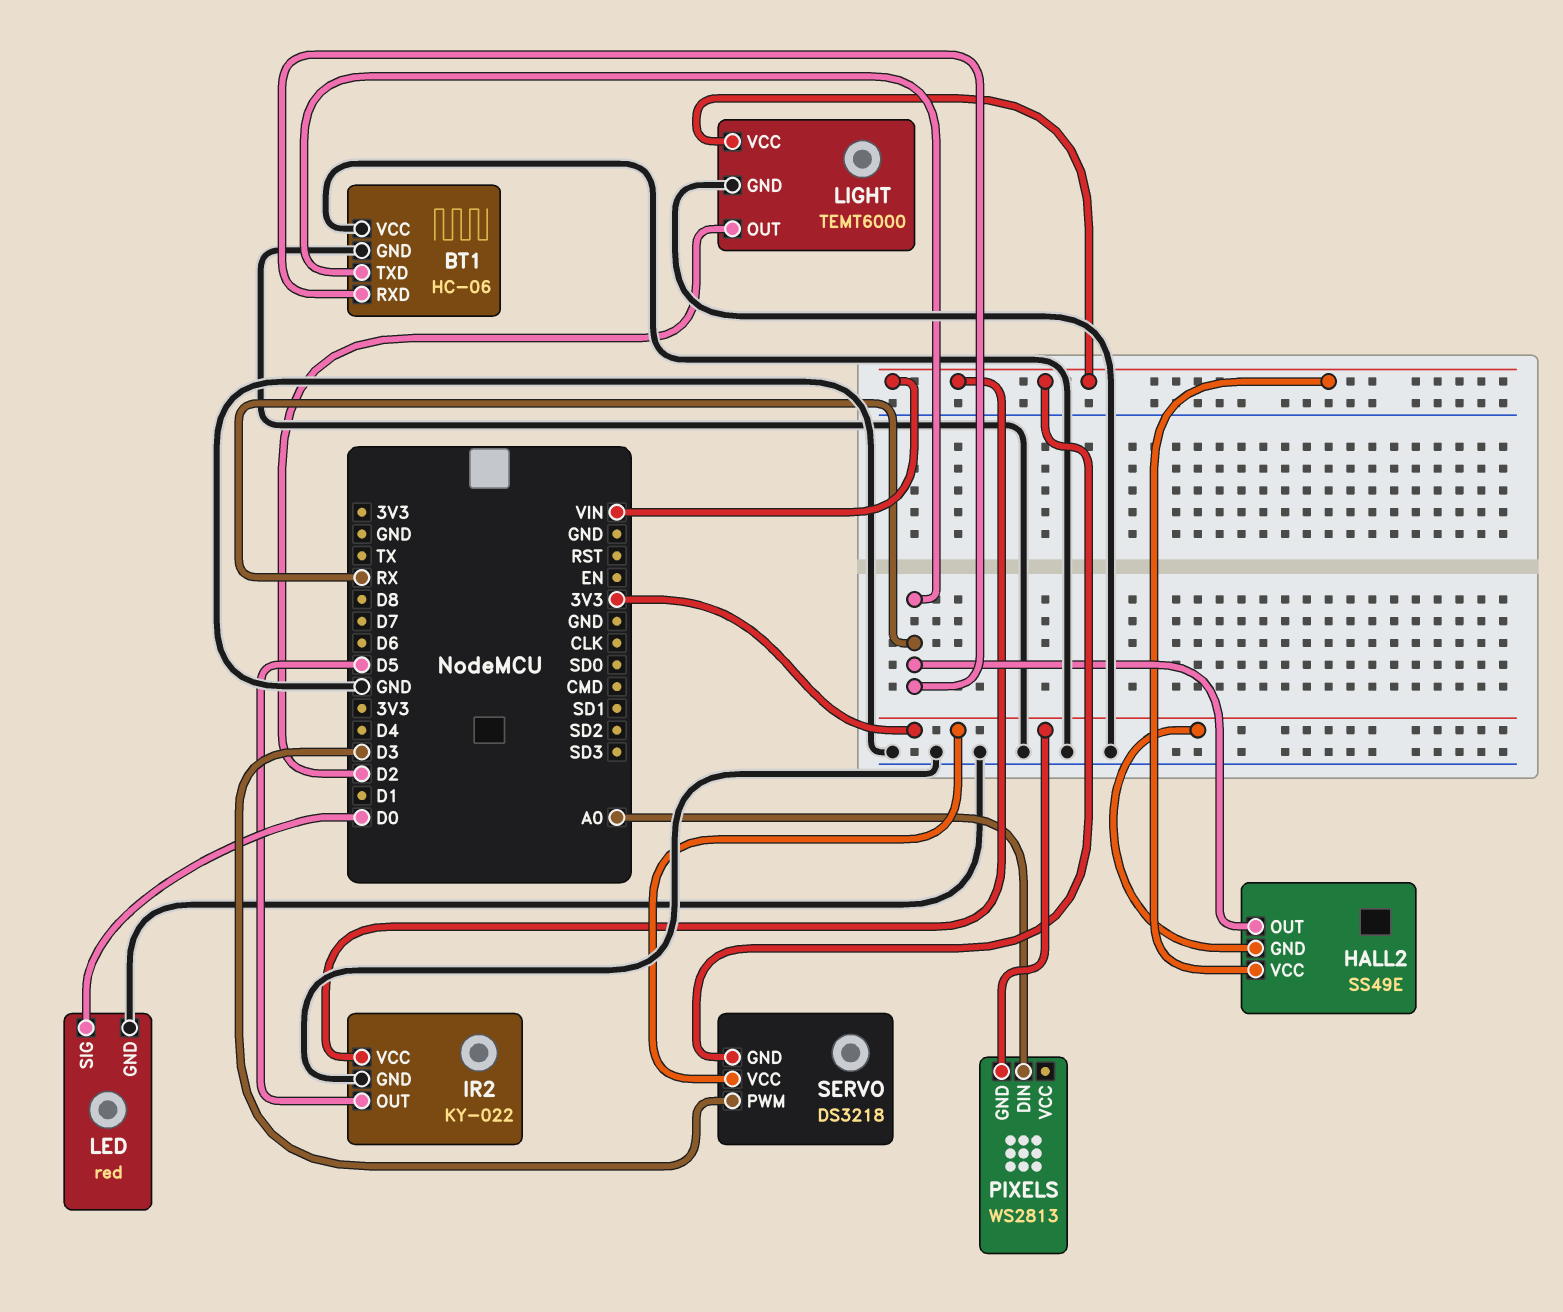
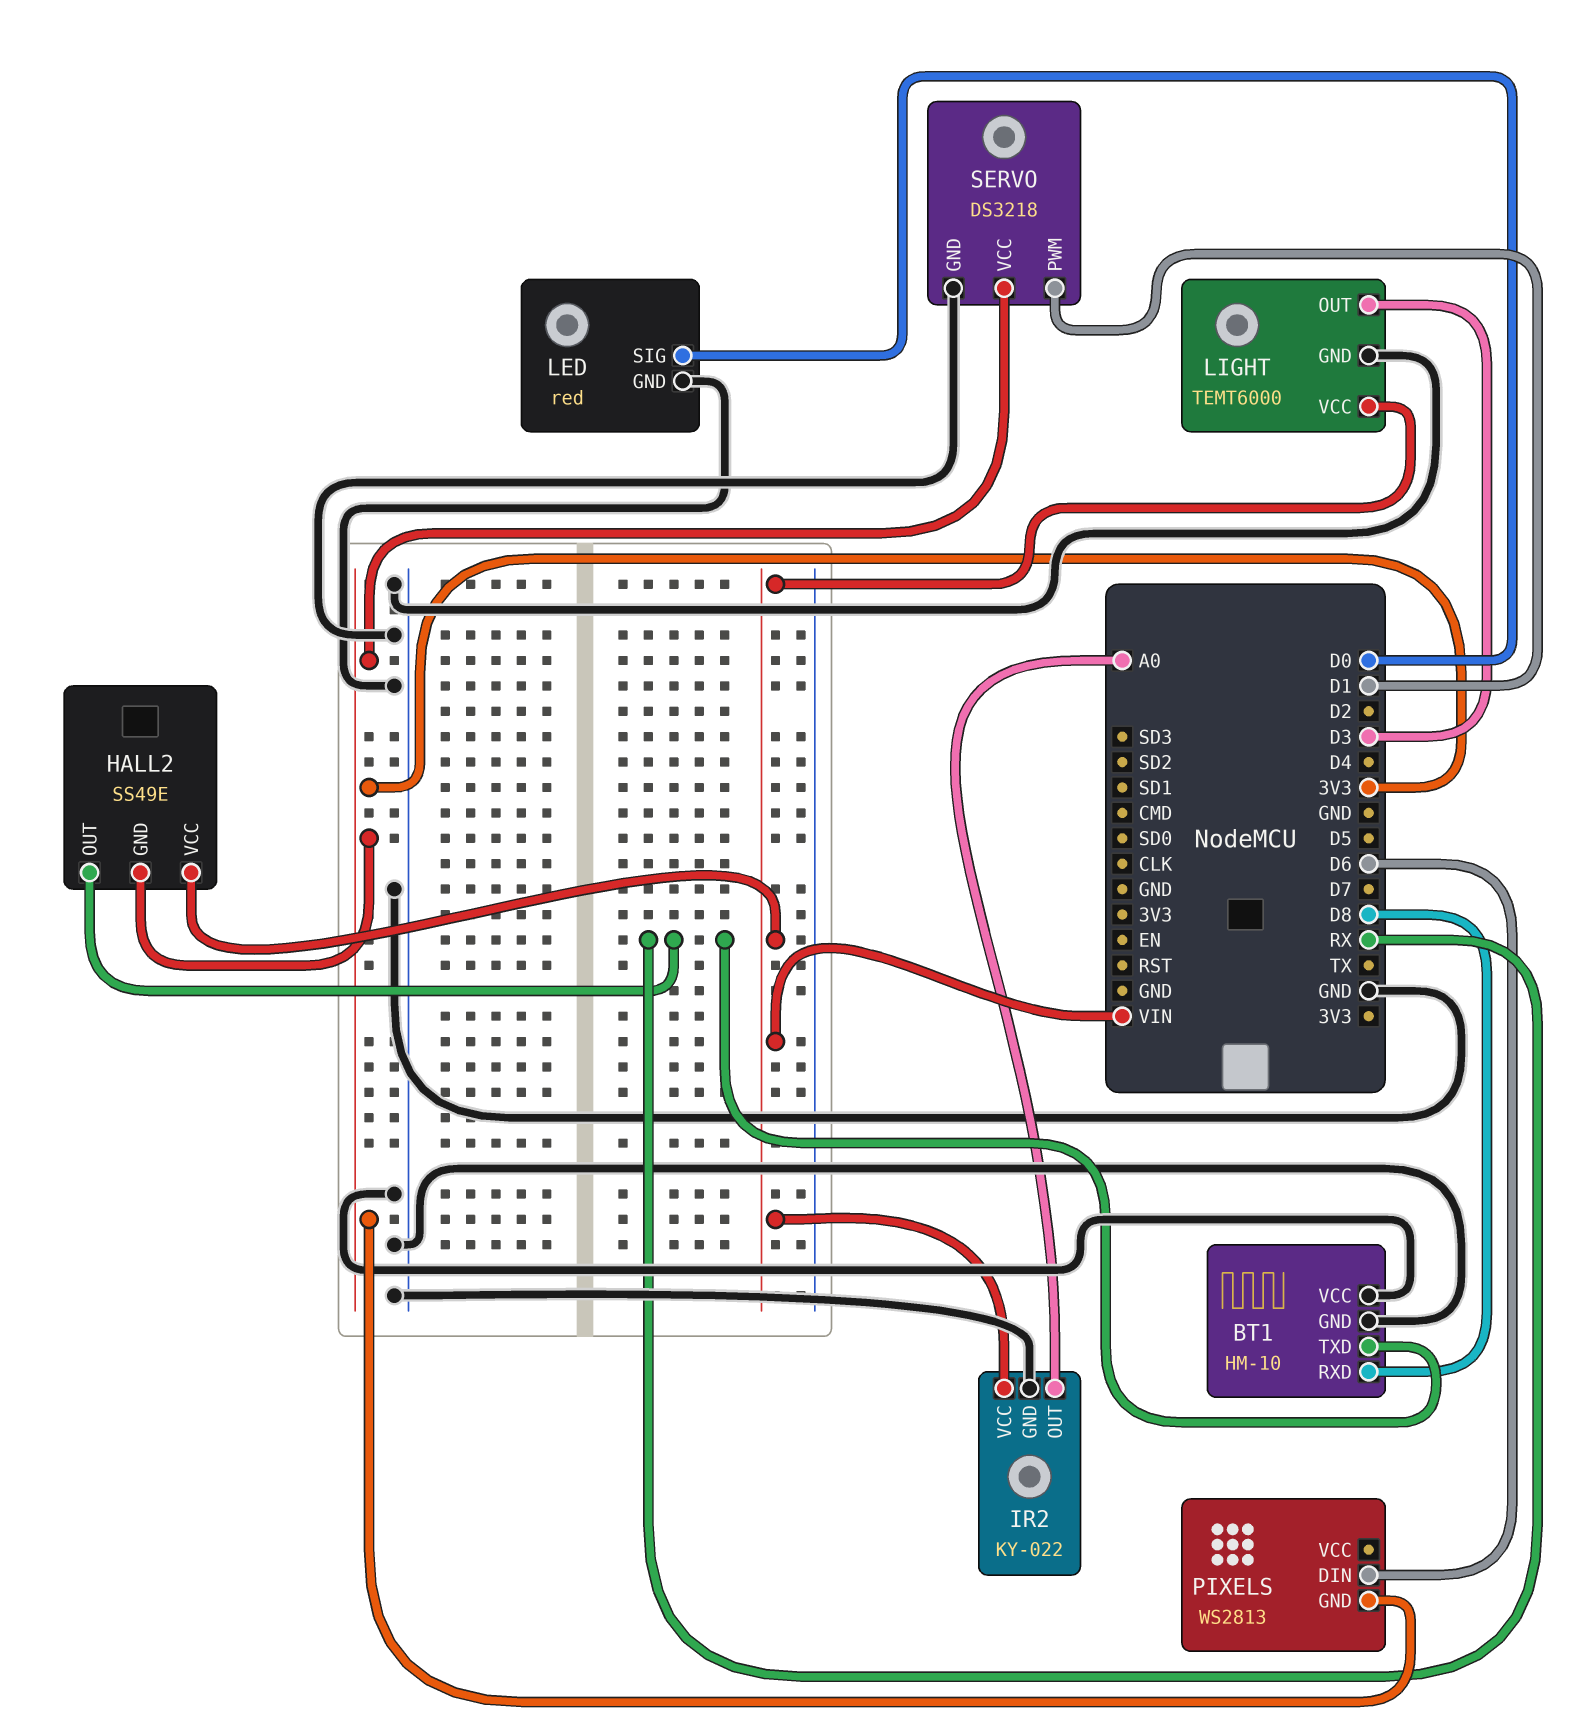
BT1: HC-06 -> HM-10
BT1 pin RXD: RX -> D8
IR2 pin OUT: D5 -> A0
LIGHT pin OUT: D2 -> D3
PIXELS pin DIN: A0 -> D6
SERVO pin GND: VIN -> GND
SERVO pin PWM: D3 -> D1

